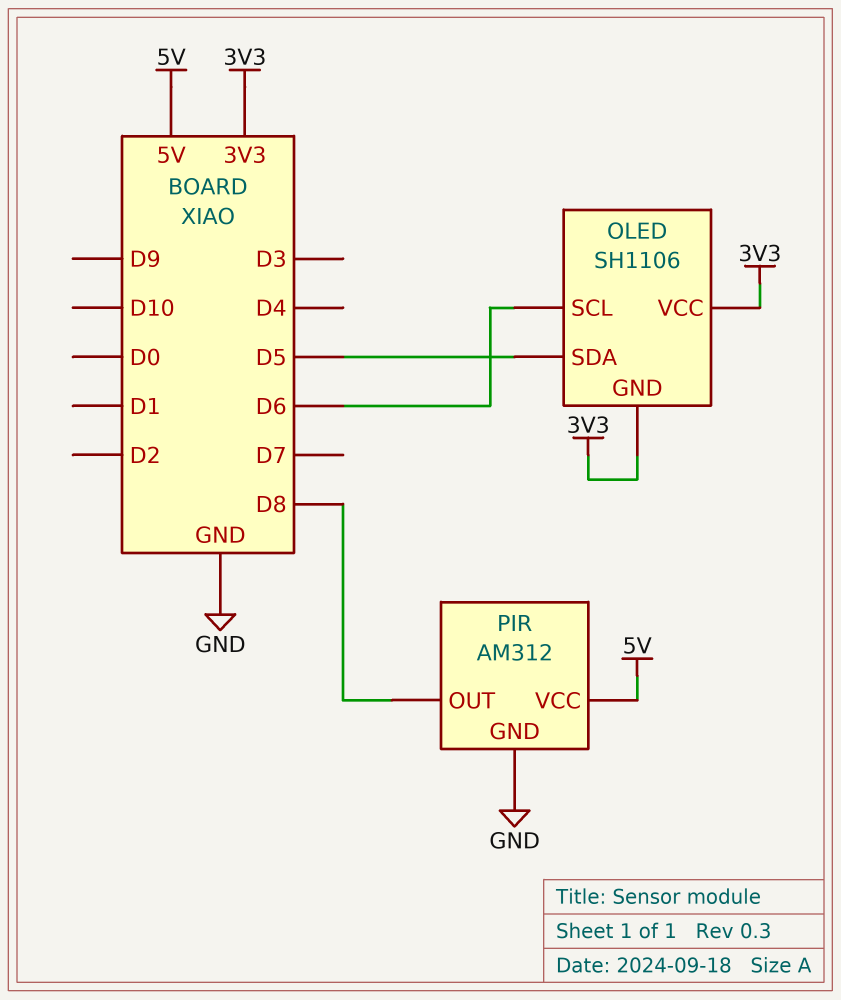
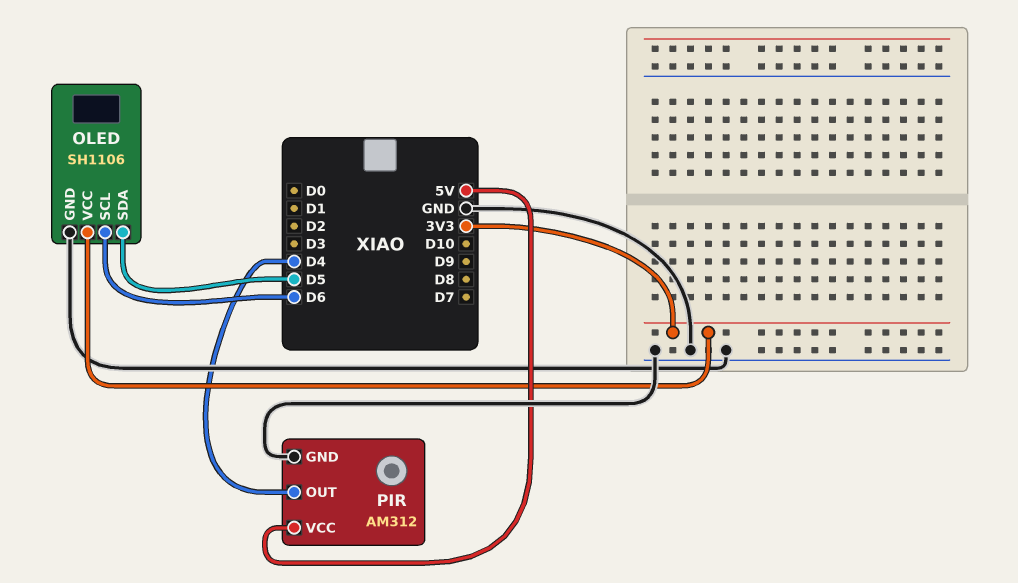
OLED pin GND: 3V3 -> GND
PIR pin OUT: D8 -> D4

